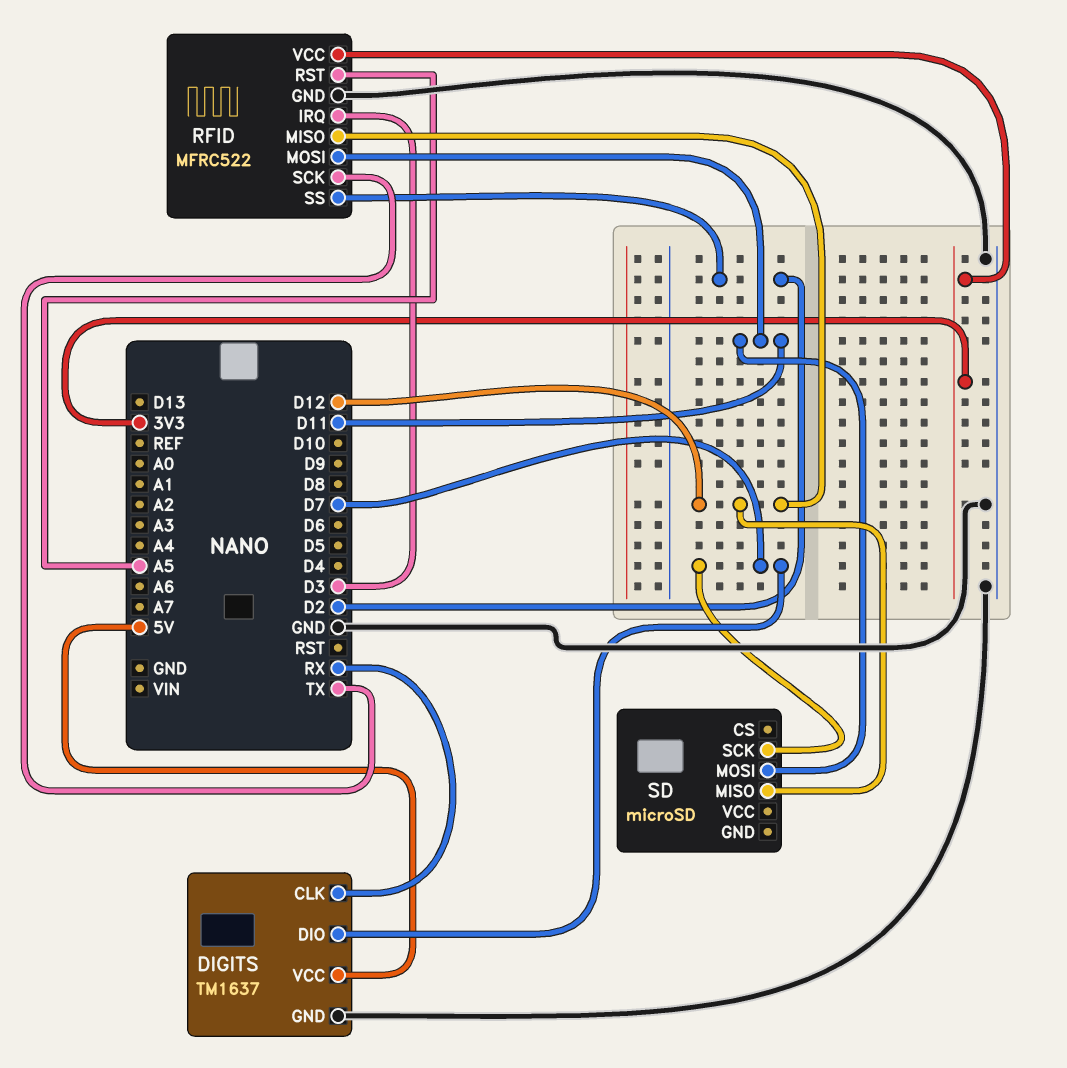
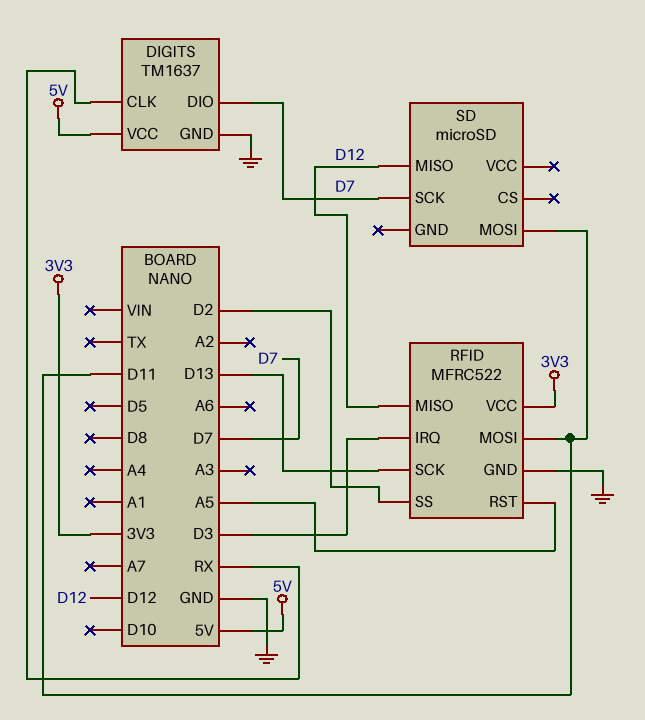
RFID pin SCK: TX -> D13

